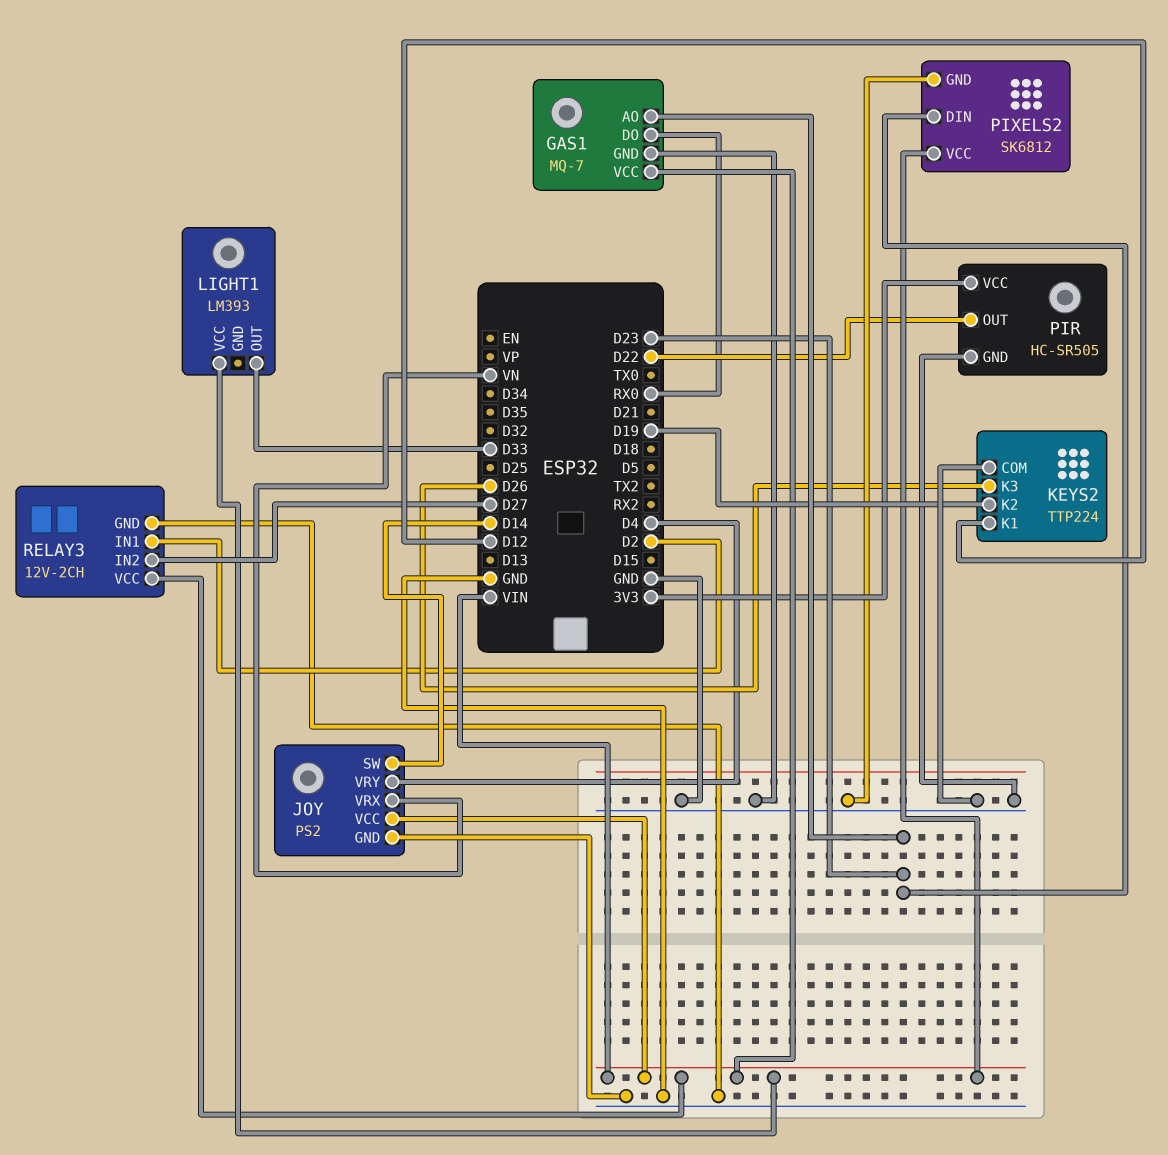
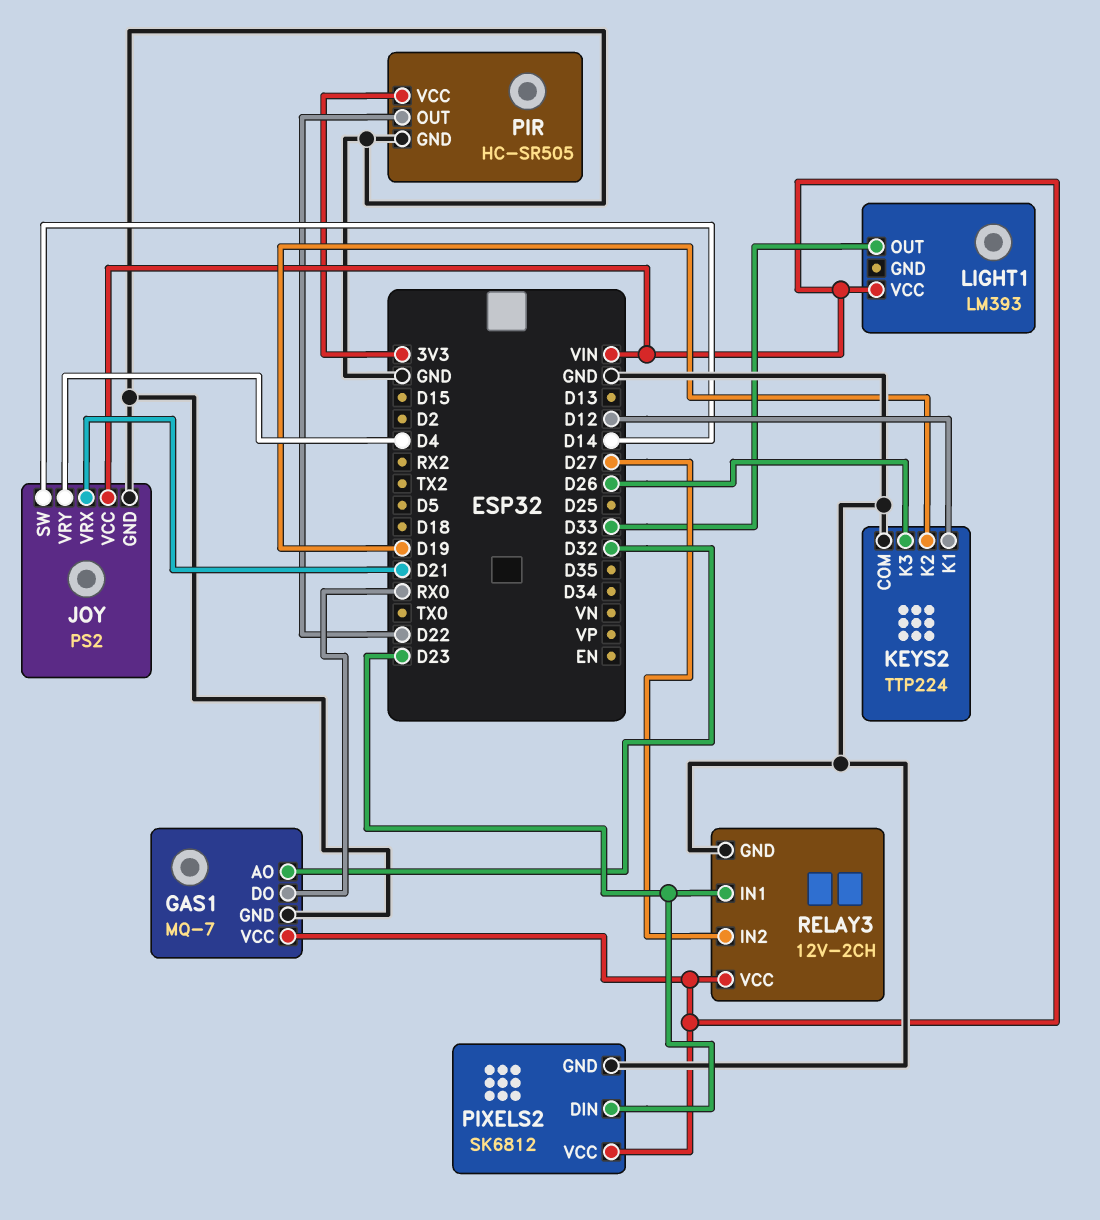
GAS1 pin AO: D23 -> D32
JOY pin VRX: VN -> D21
RELAY3 pin IN1: D2 -> D23

